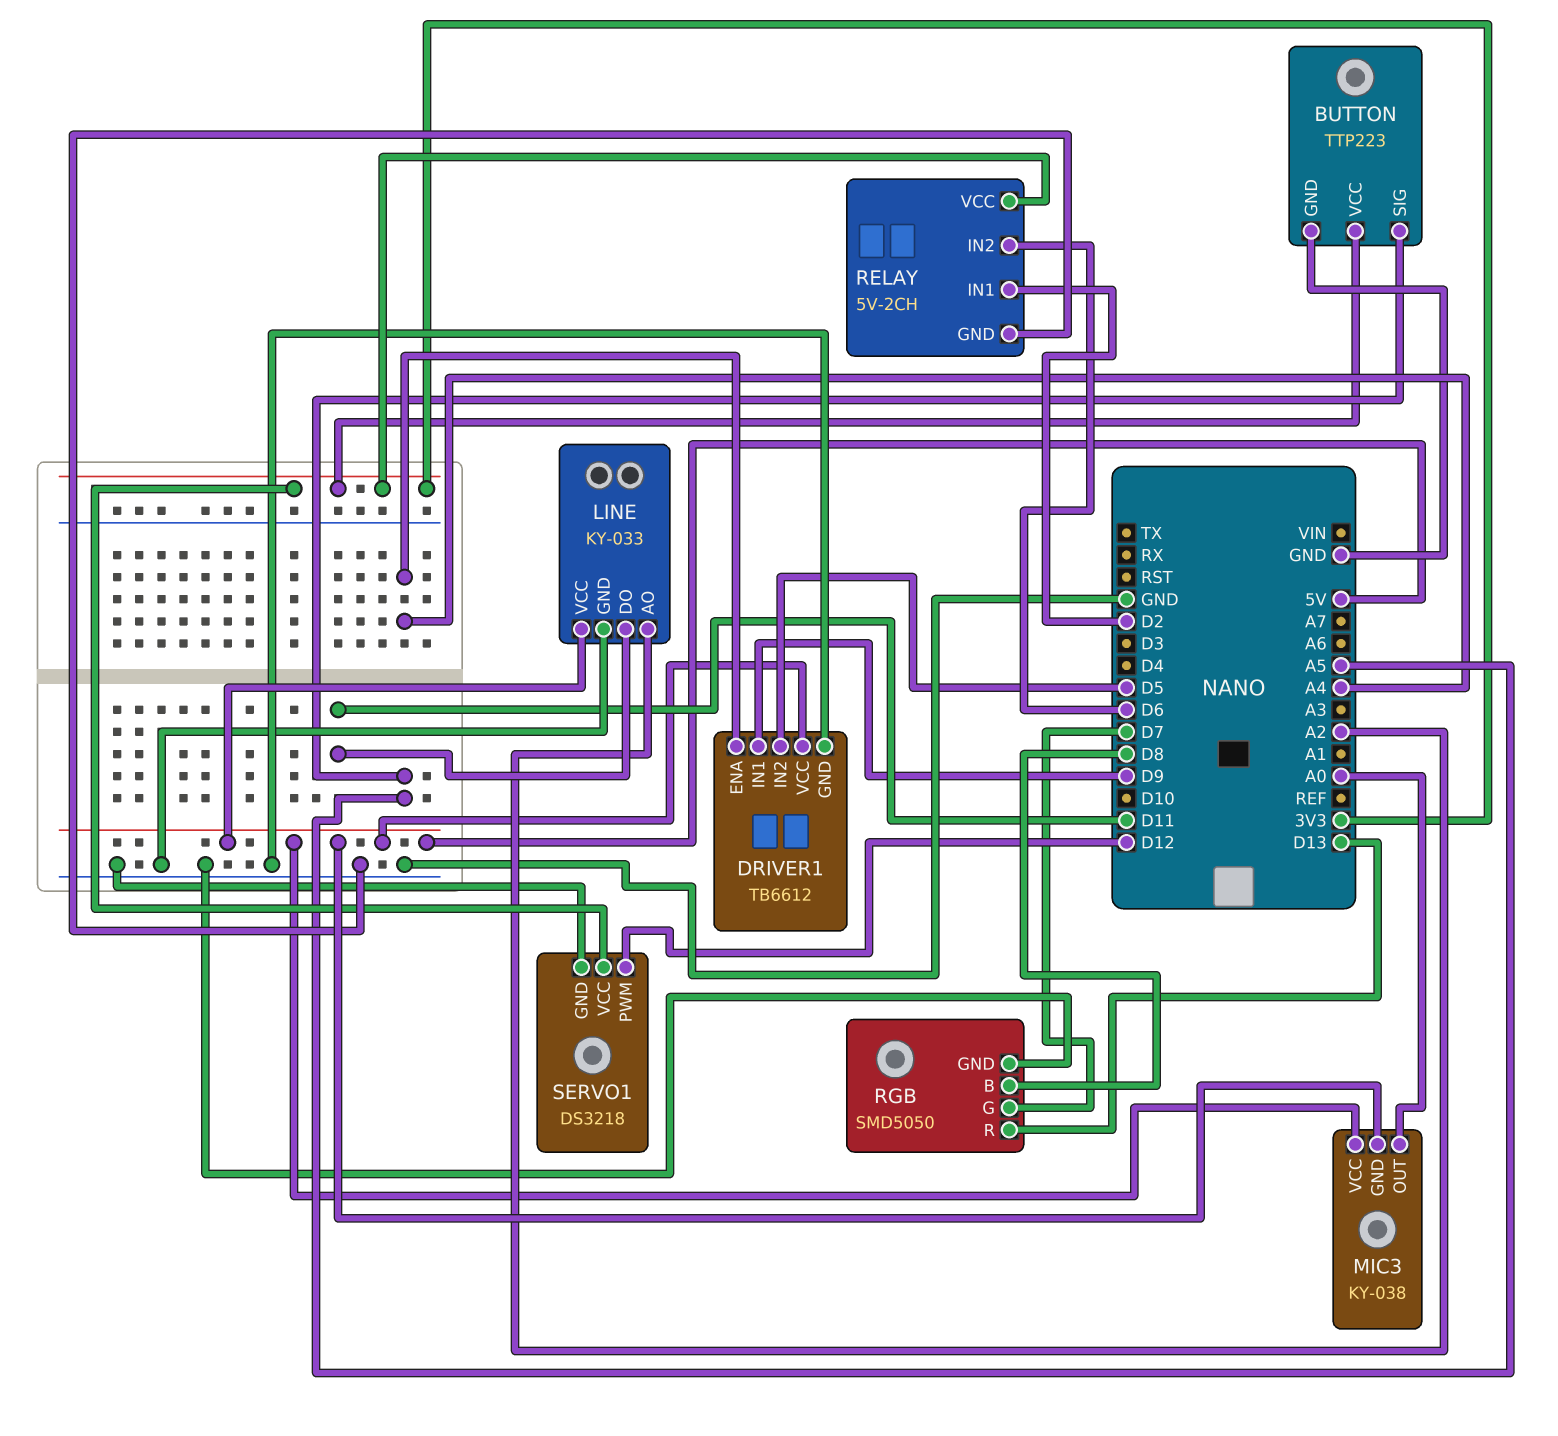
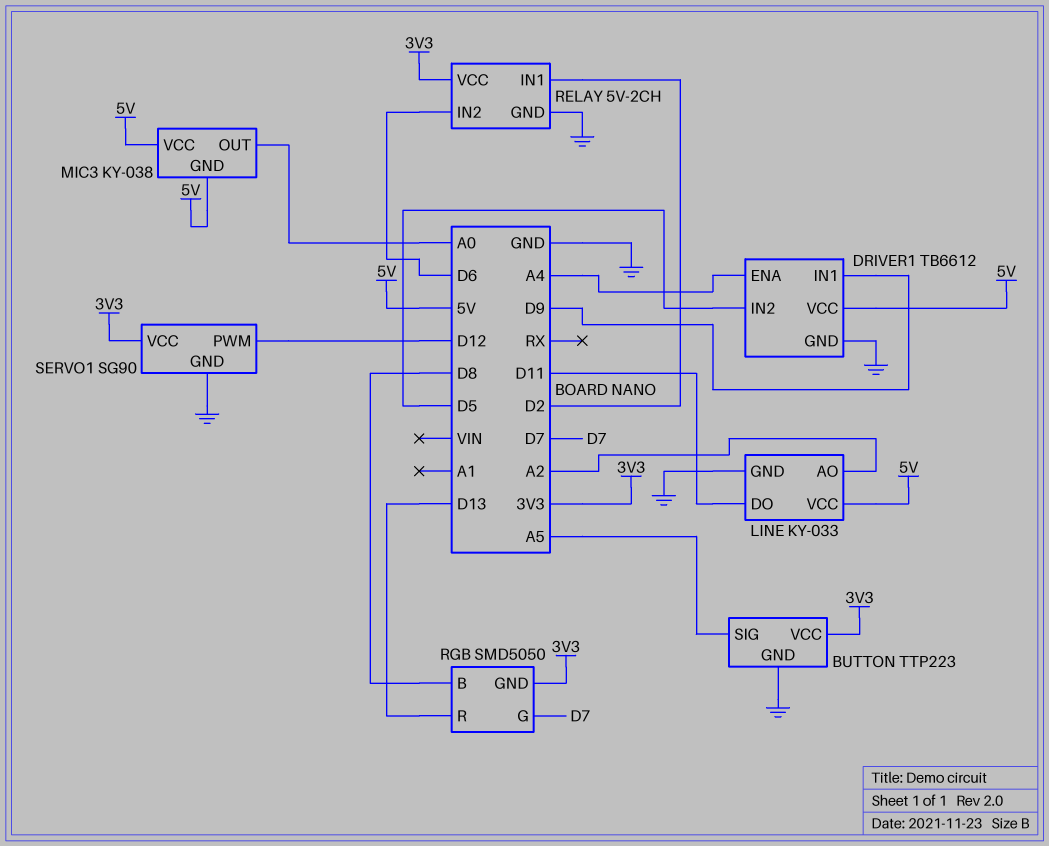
RGB pin GND: GND -> 3V3
SERVO1: DS3218 -> SG90

